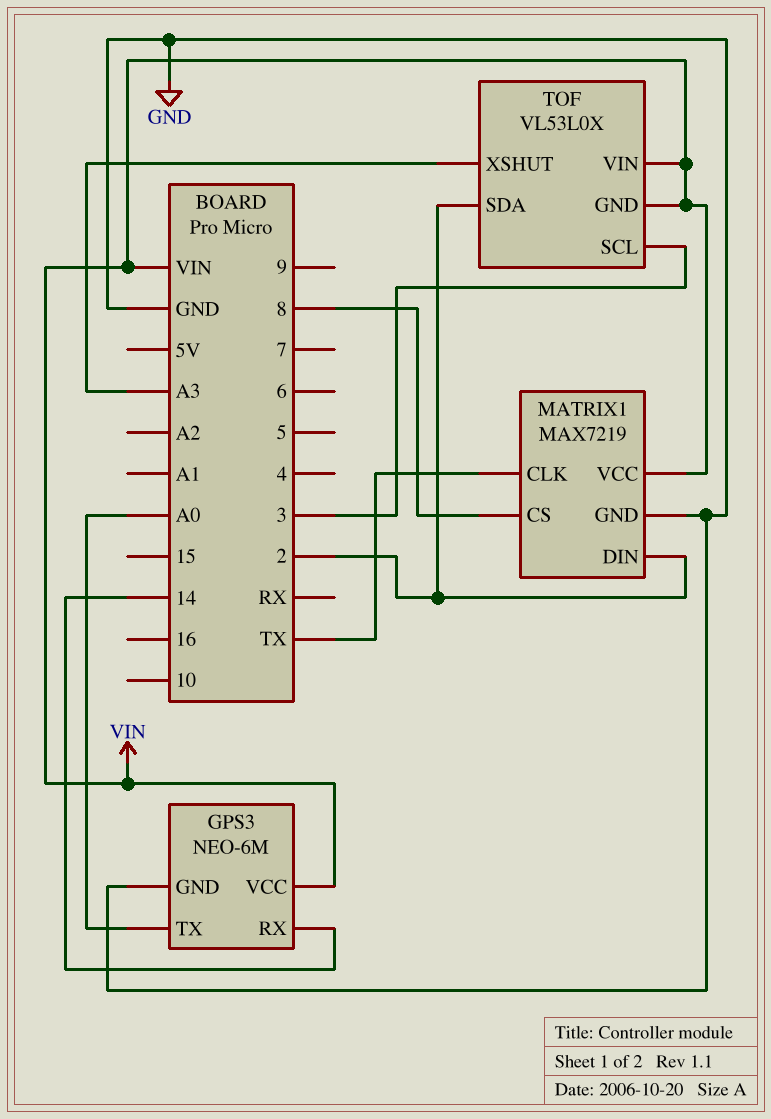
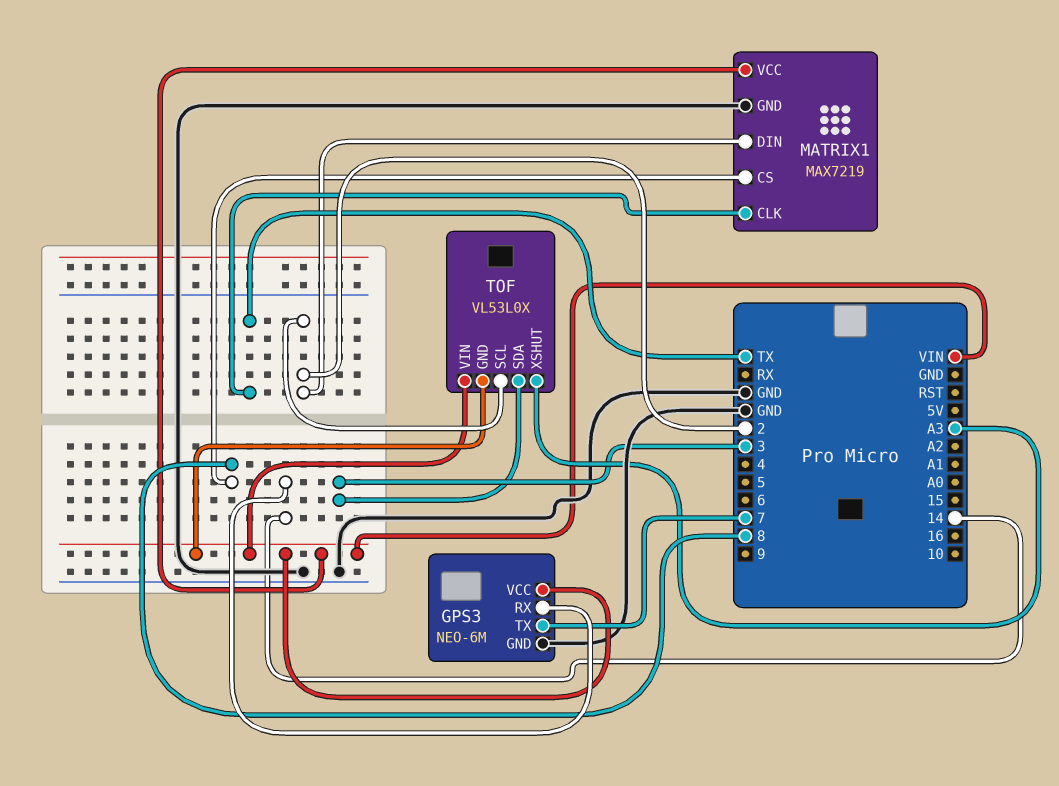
GPS3 pin TX: A0 -> 7
TOF pin SCL: 3 -> 2
TOF pin SDA: 2 -> 3

